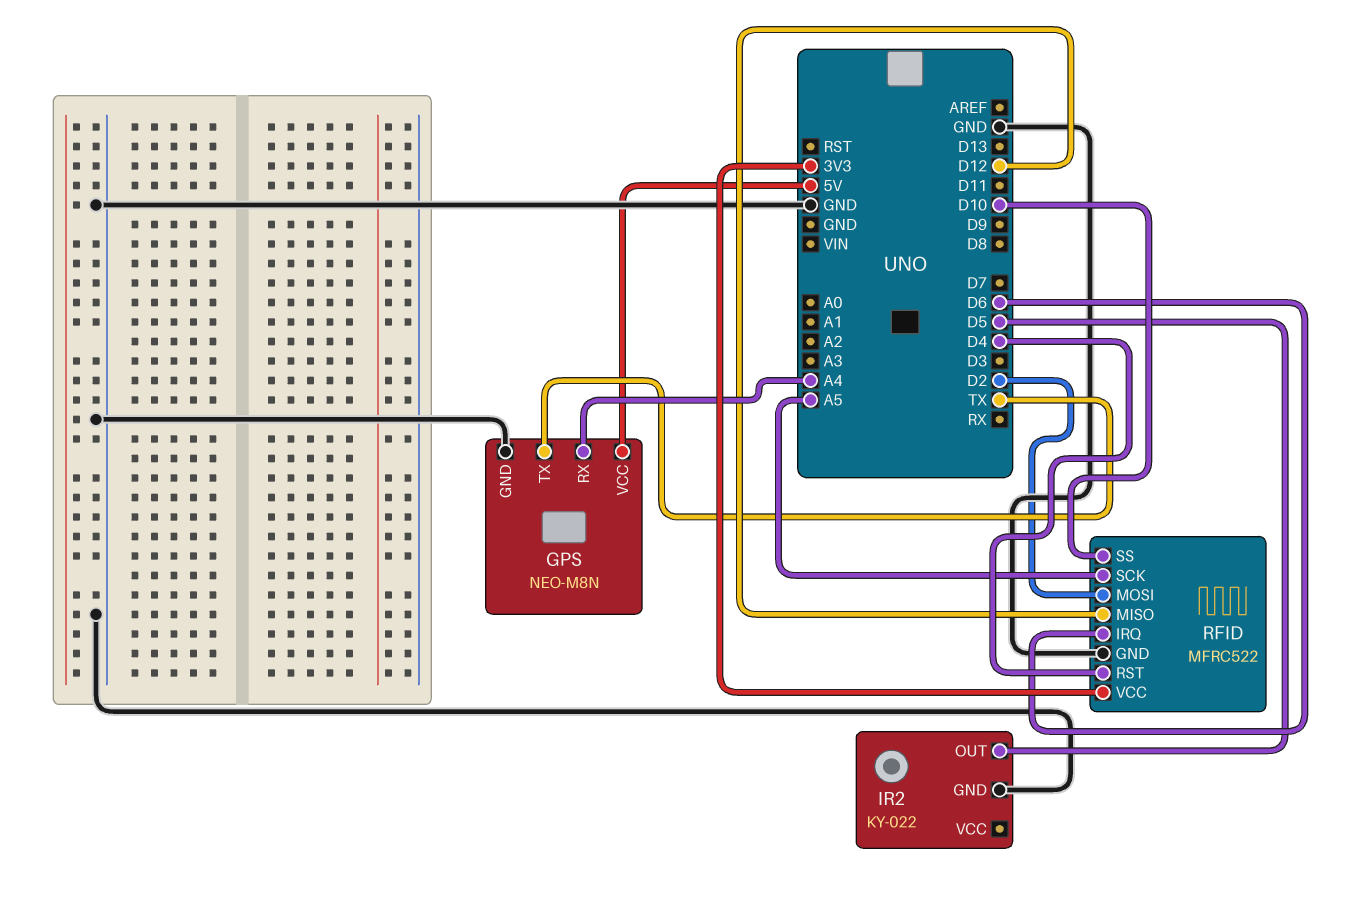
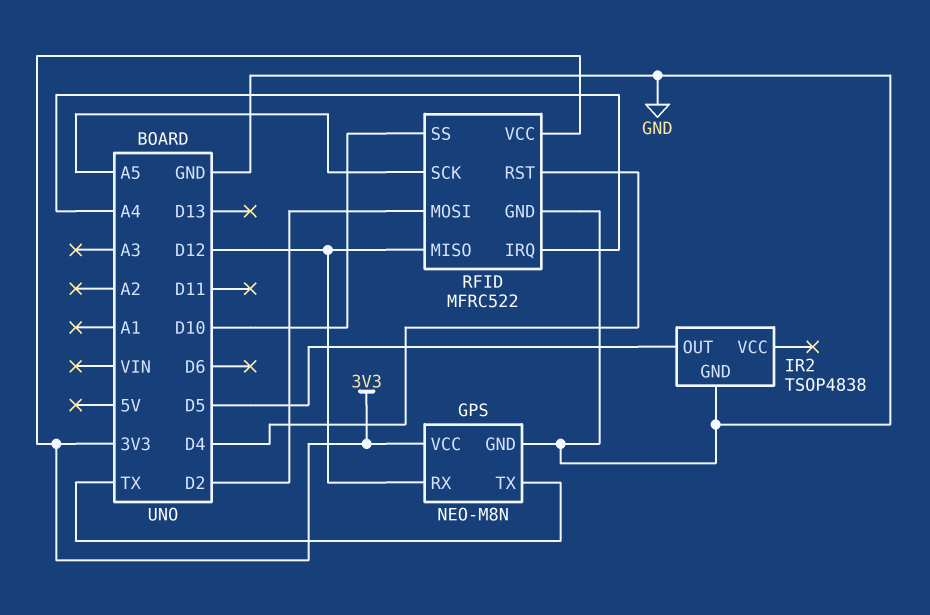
GPS pin RX: A4 -> D12
GPS pin VCC: 5V -> 3V3
IR2: KY-022 -> TSOP4838
RFID pin IRQ: D6 -> A4

